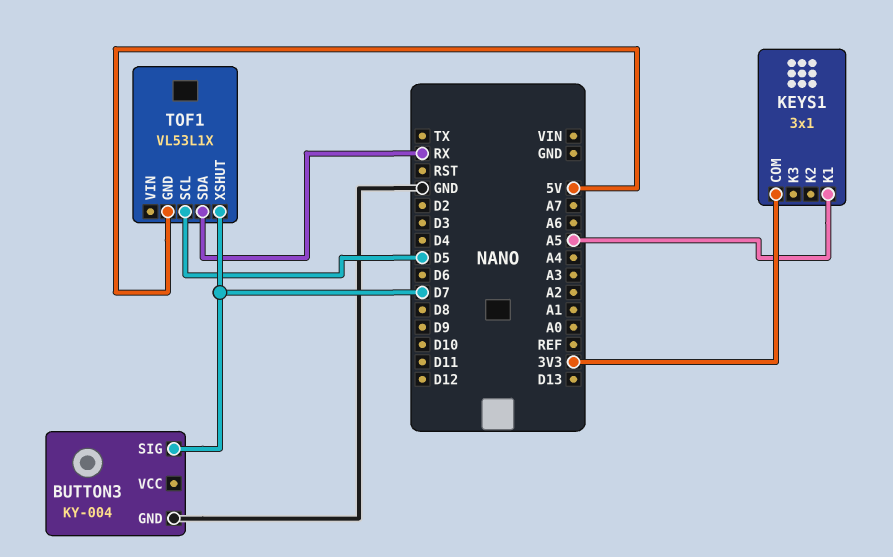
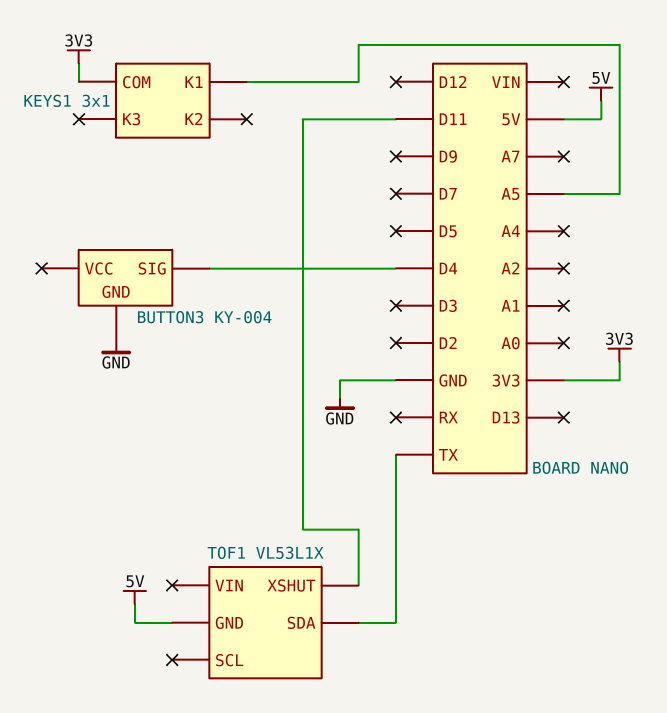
BUTTON3 pin SIG: D7 -> D4
TOF1 pin SCL: D5 -> none
TOF1 pin SDA: RX -> TX
TOF1 pin XSHUT: D7 -> D11

